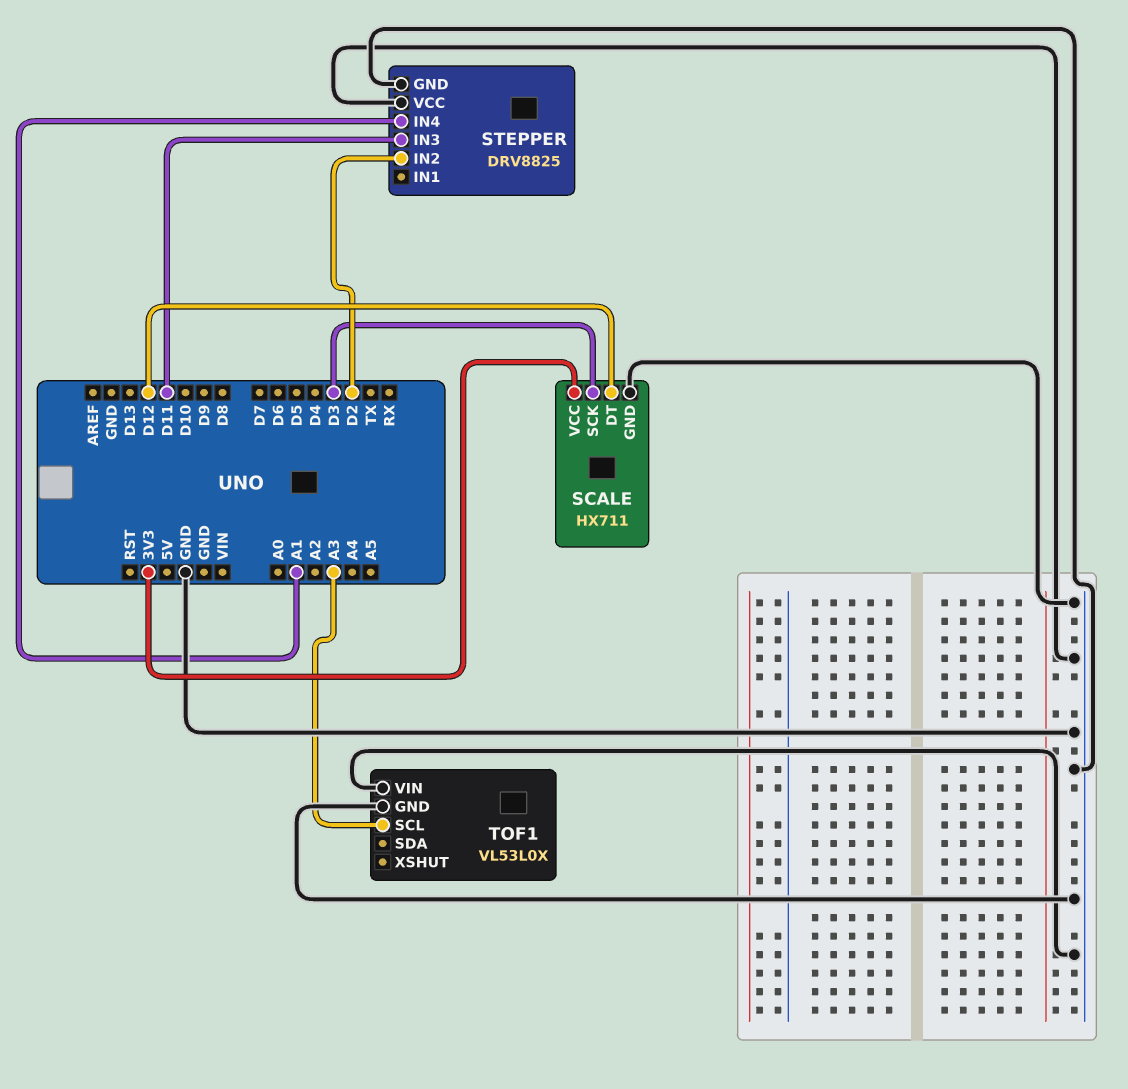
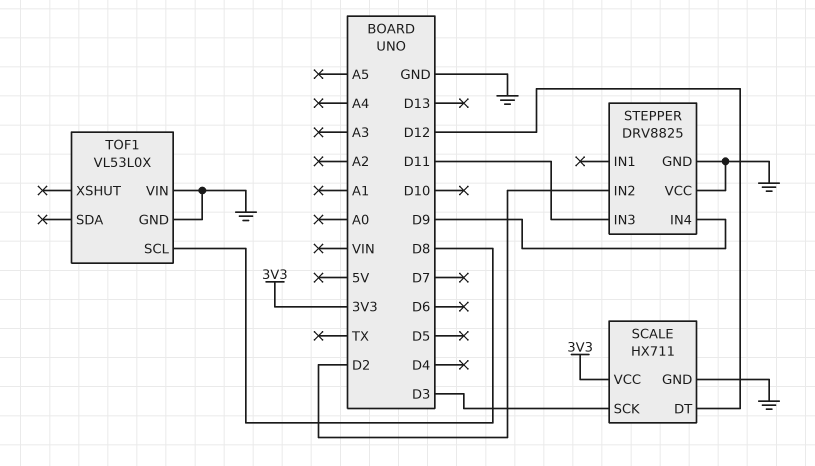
STEPPER pin IN4: A1 -> D9
TOF1 pin SCL: A3 -> D8

